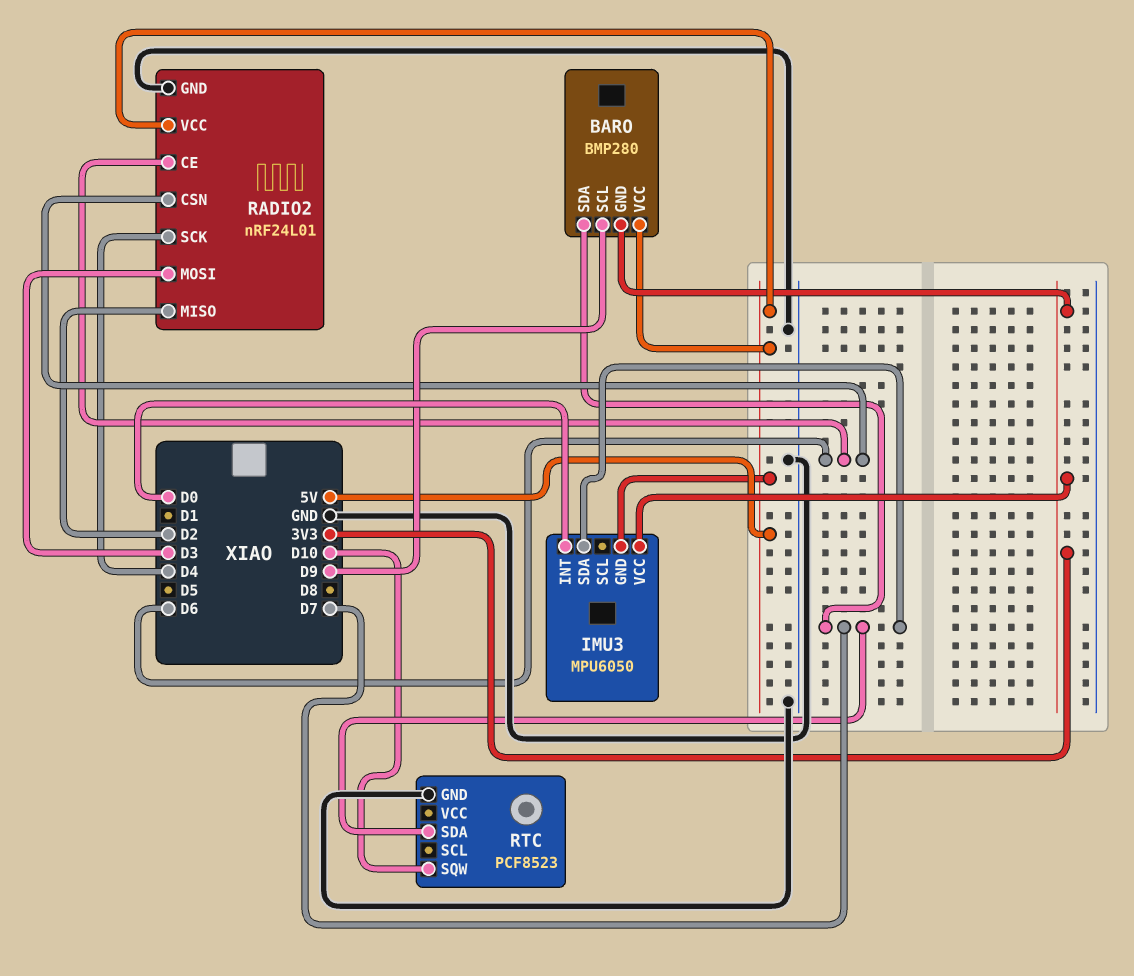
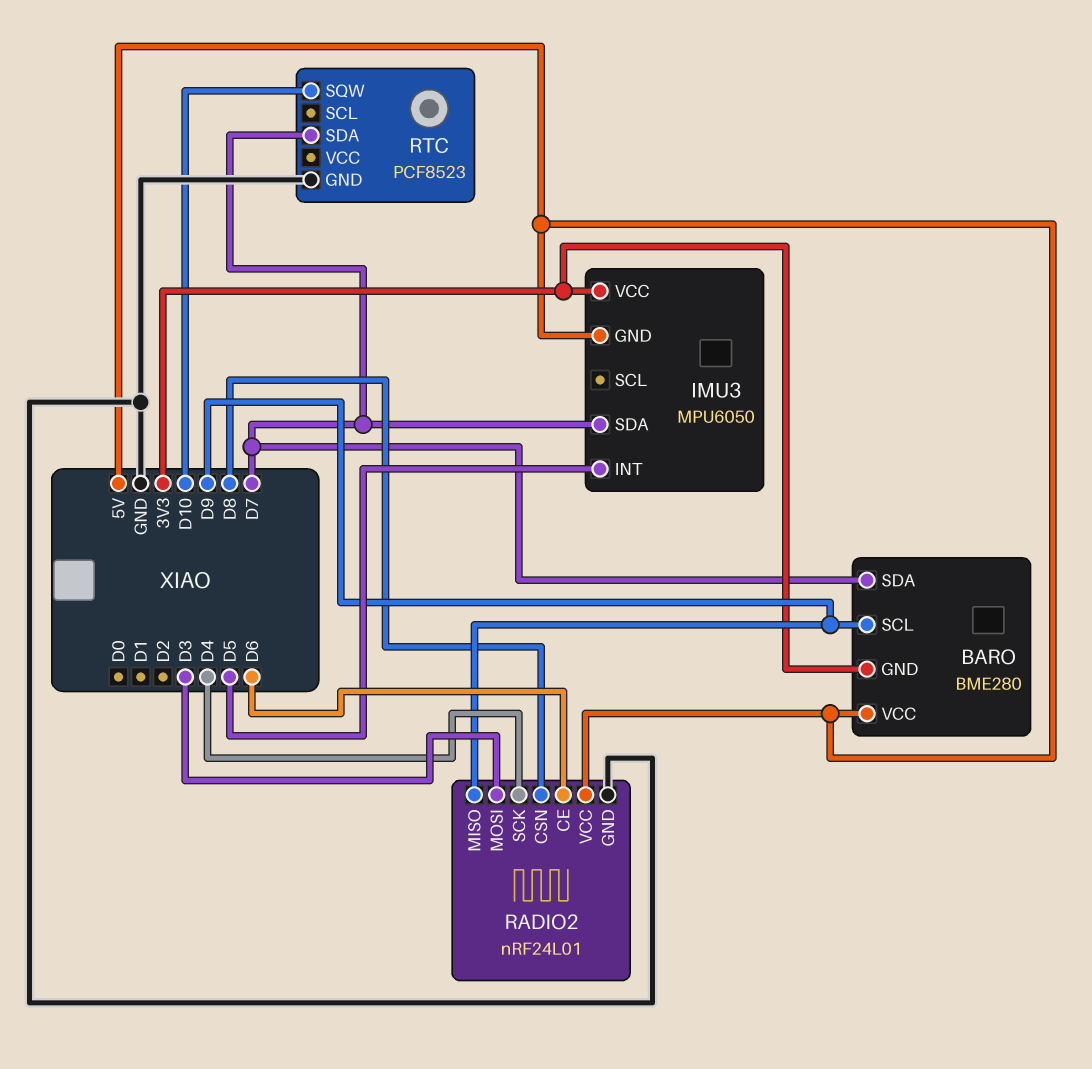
BARO: BMP280 -> BME280
IMU3 pin INT: D0 -> D5
RADIO2 pin CSN: D6 -> D8
RADIO2 pin MISO: D2 -> D9

